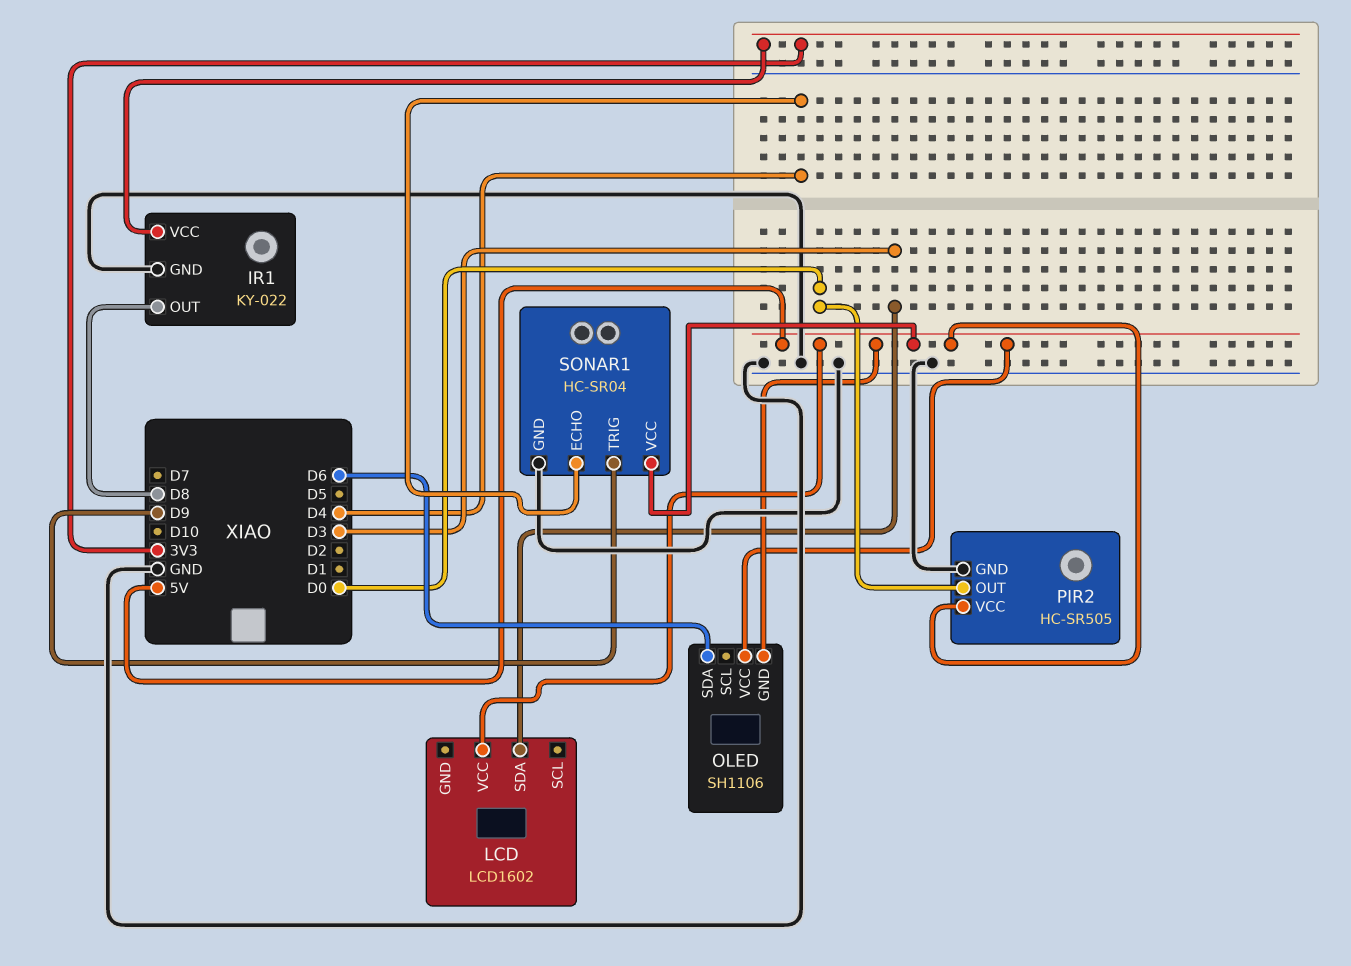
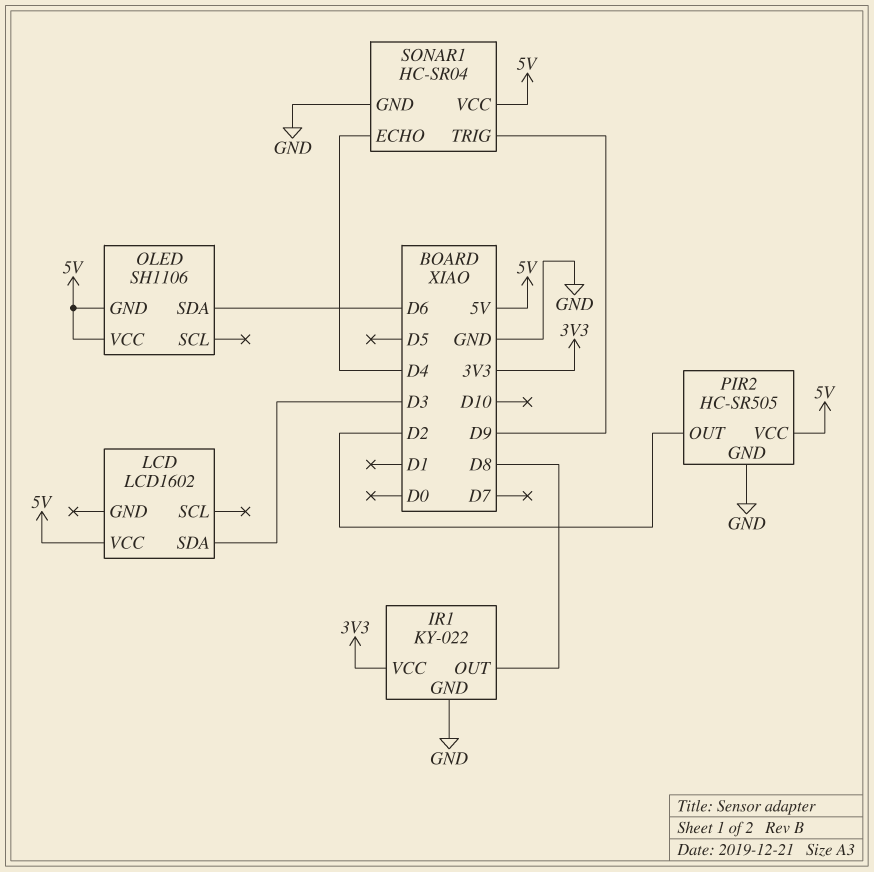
PIR2 pin OUT: D0 -> D2

